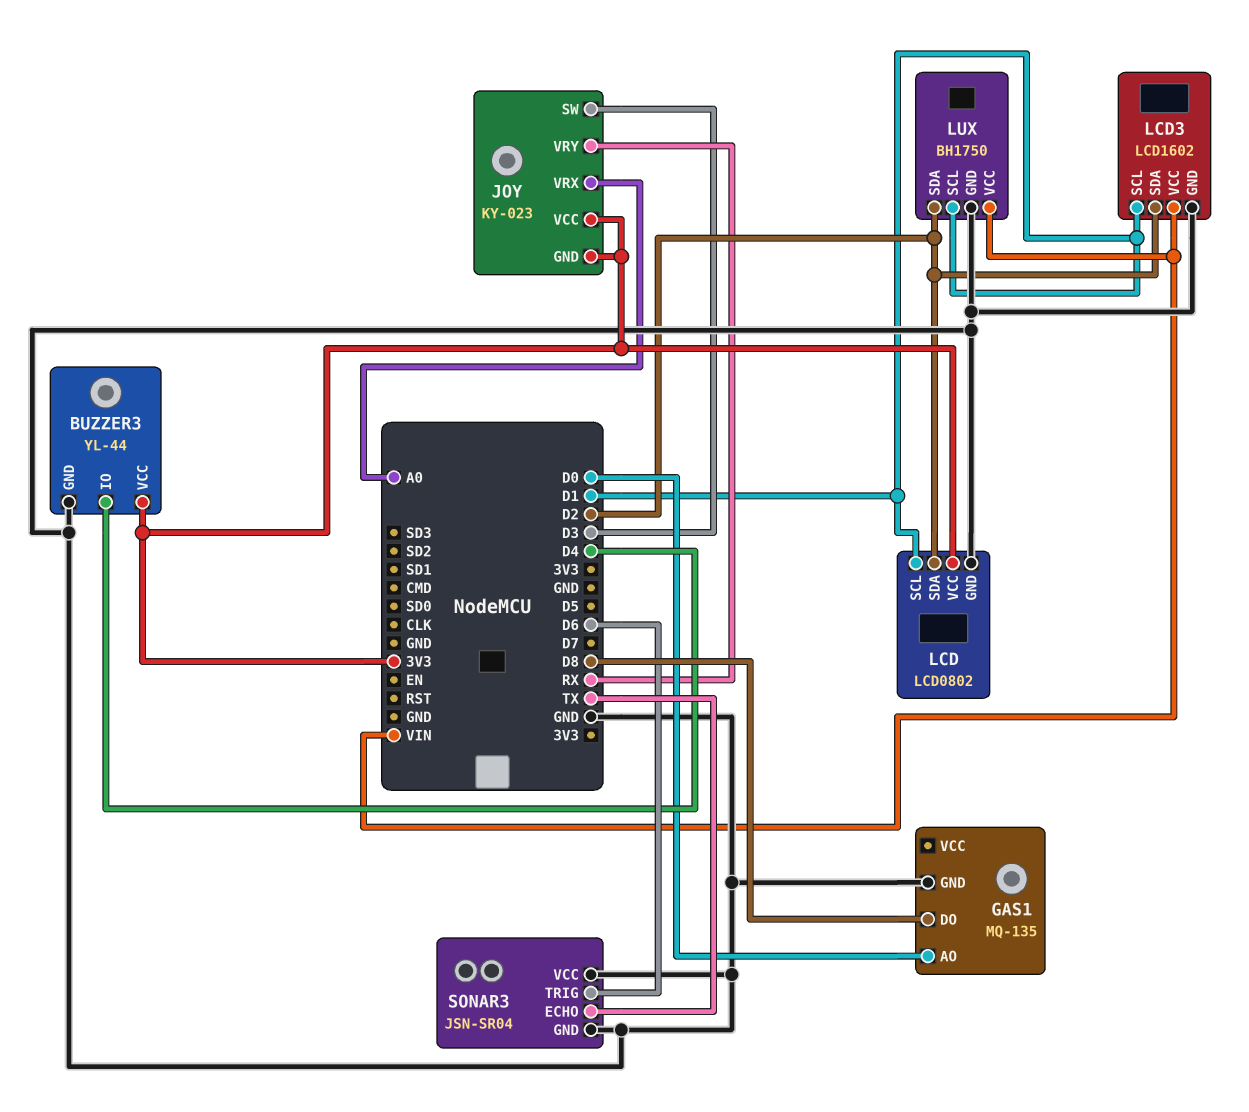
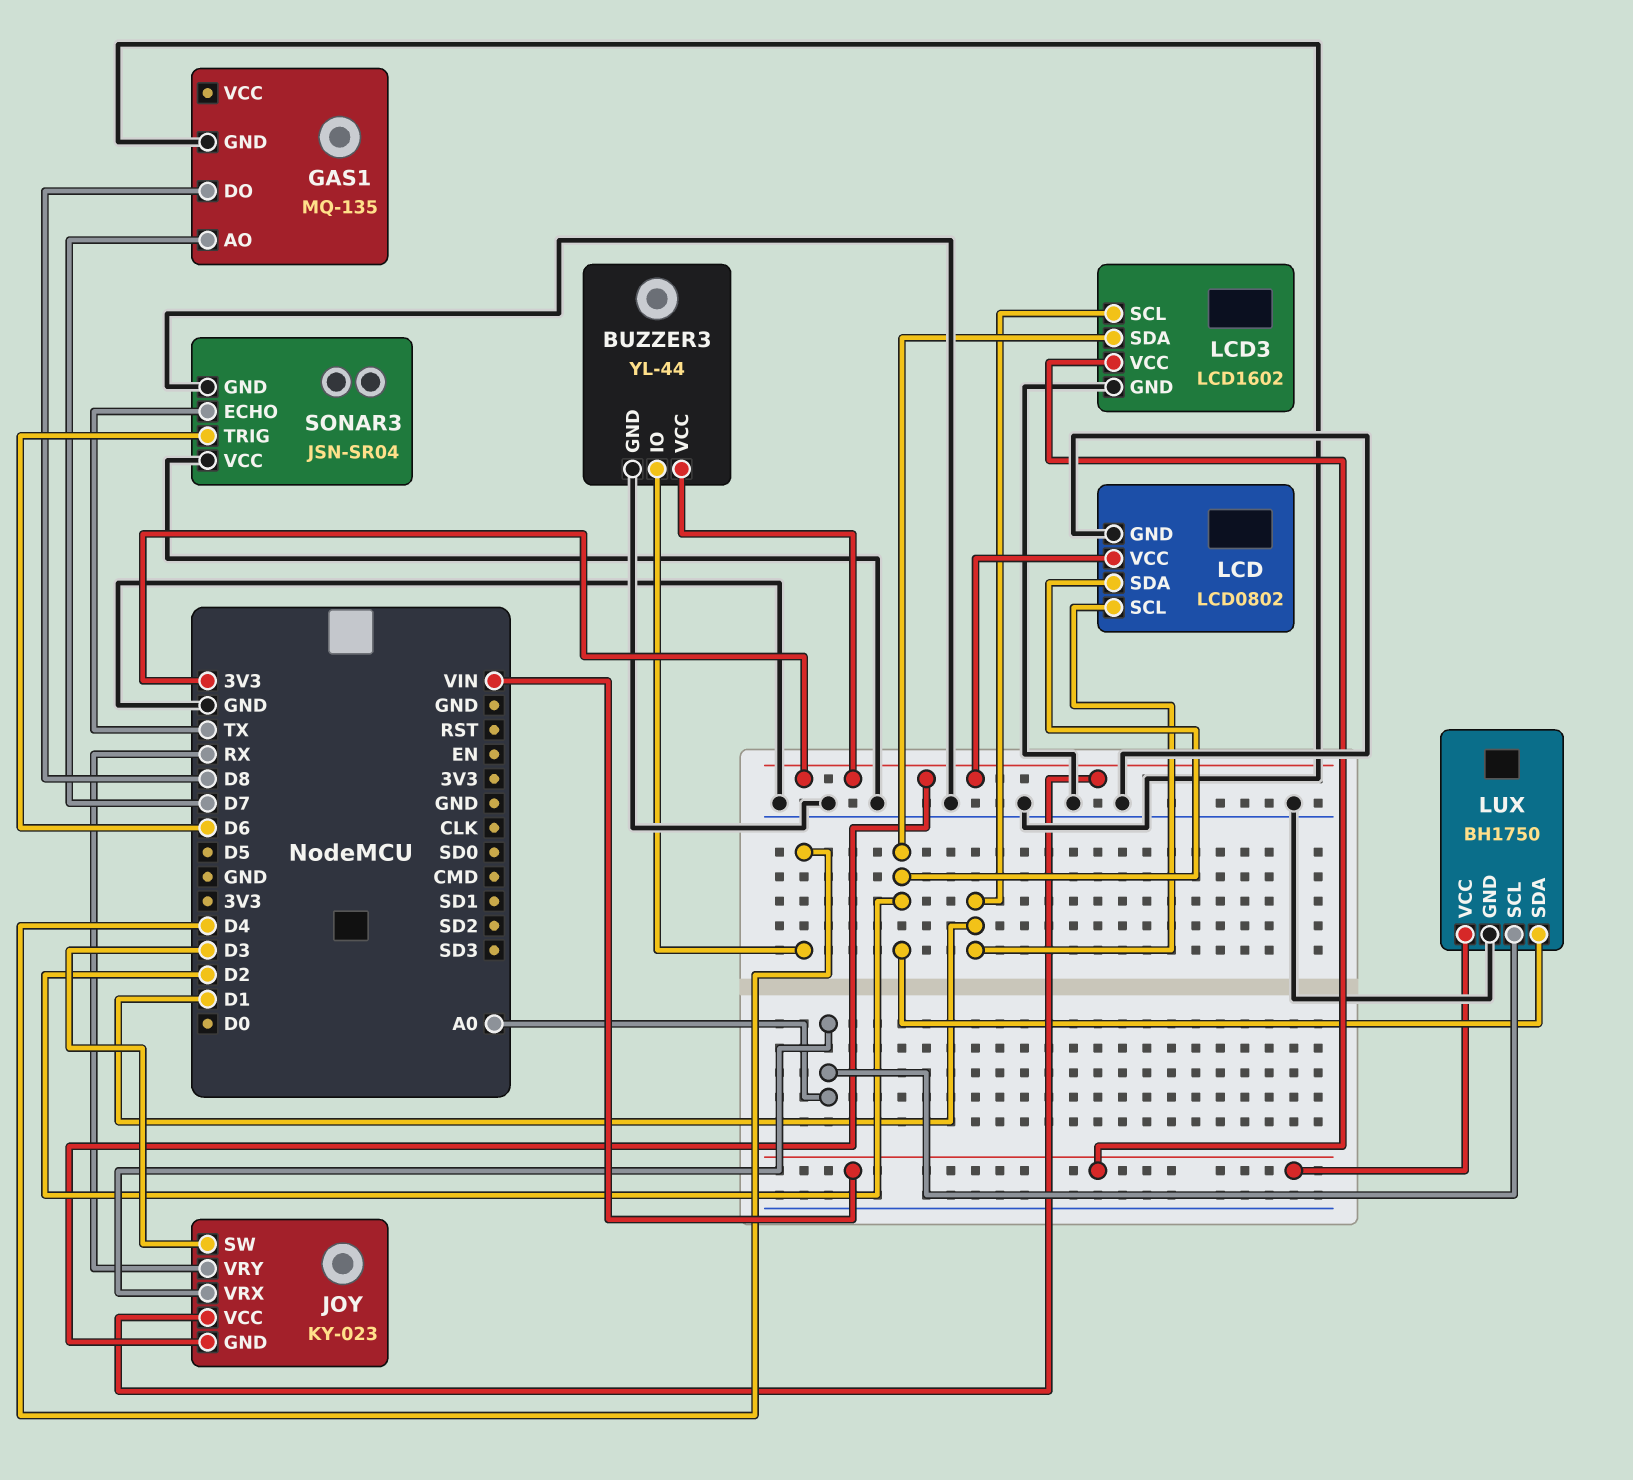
GAS1 pin AO: D0 -> D7
LUX pin SCL: D1 -> A0

